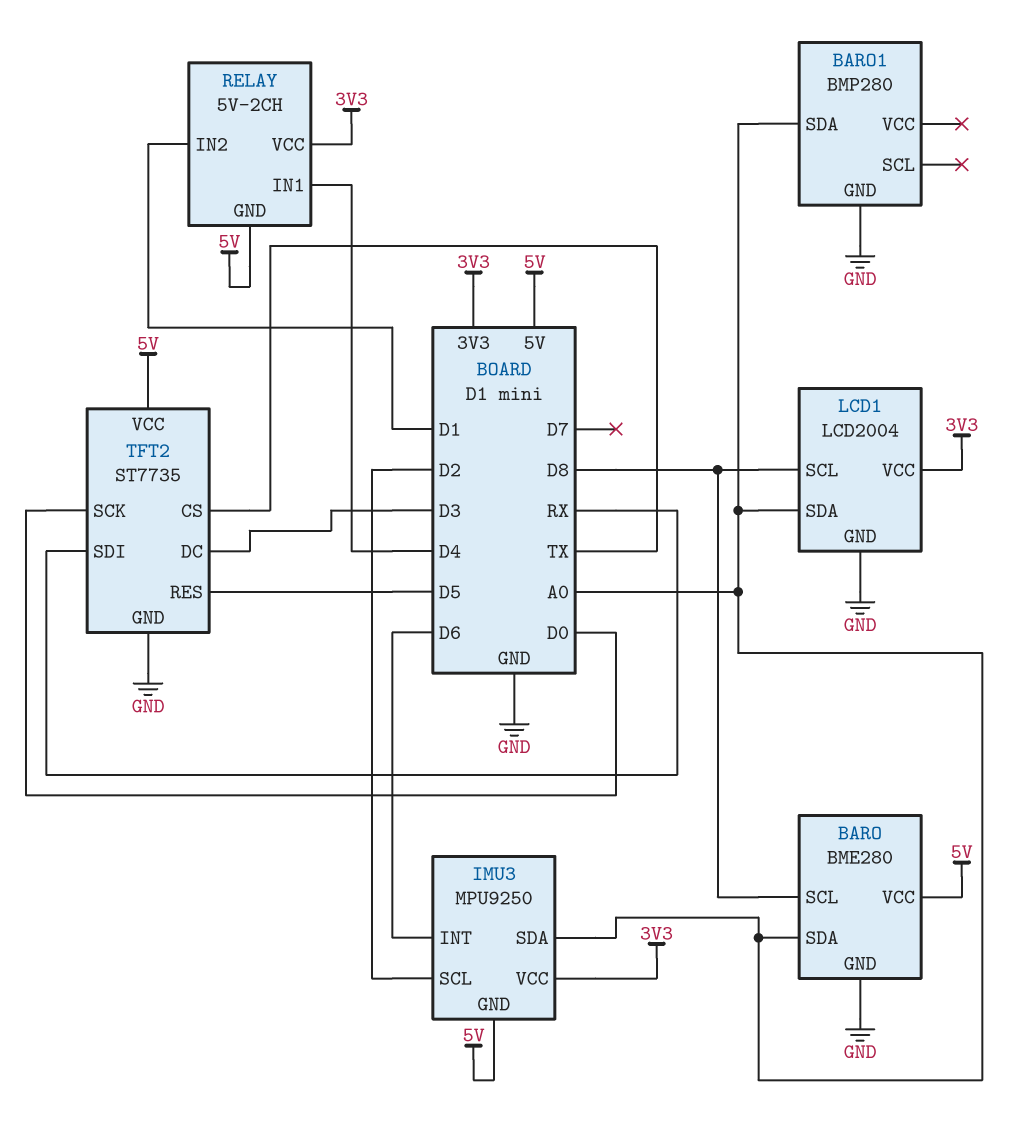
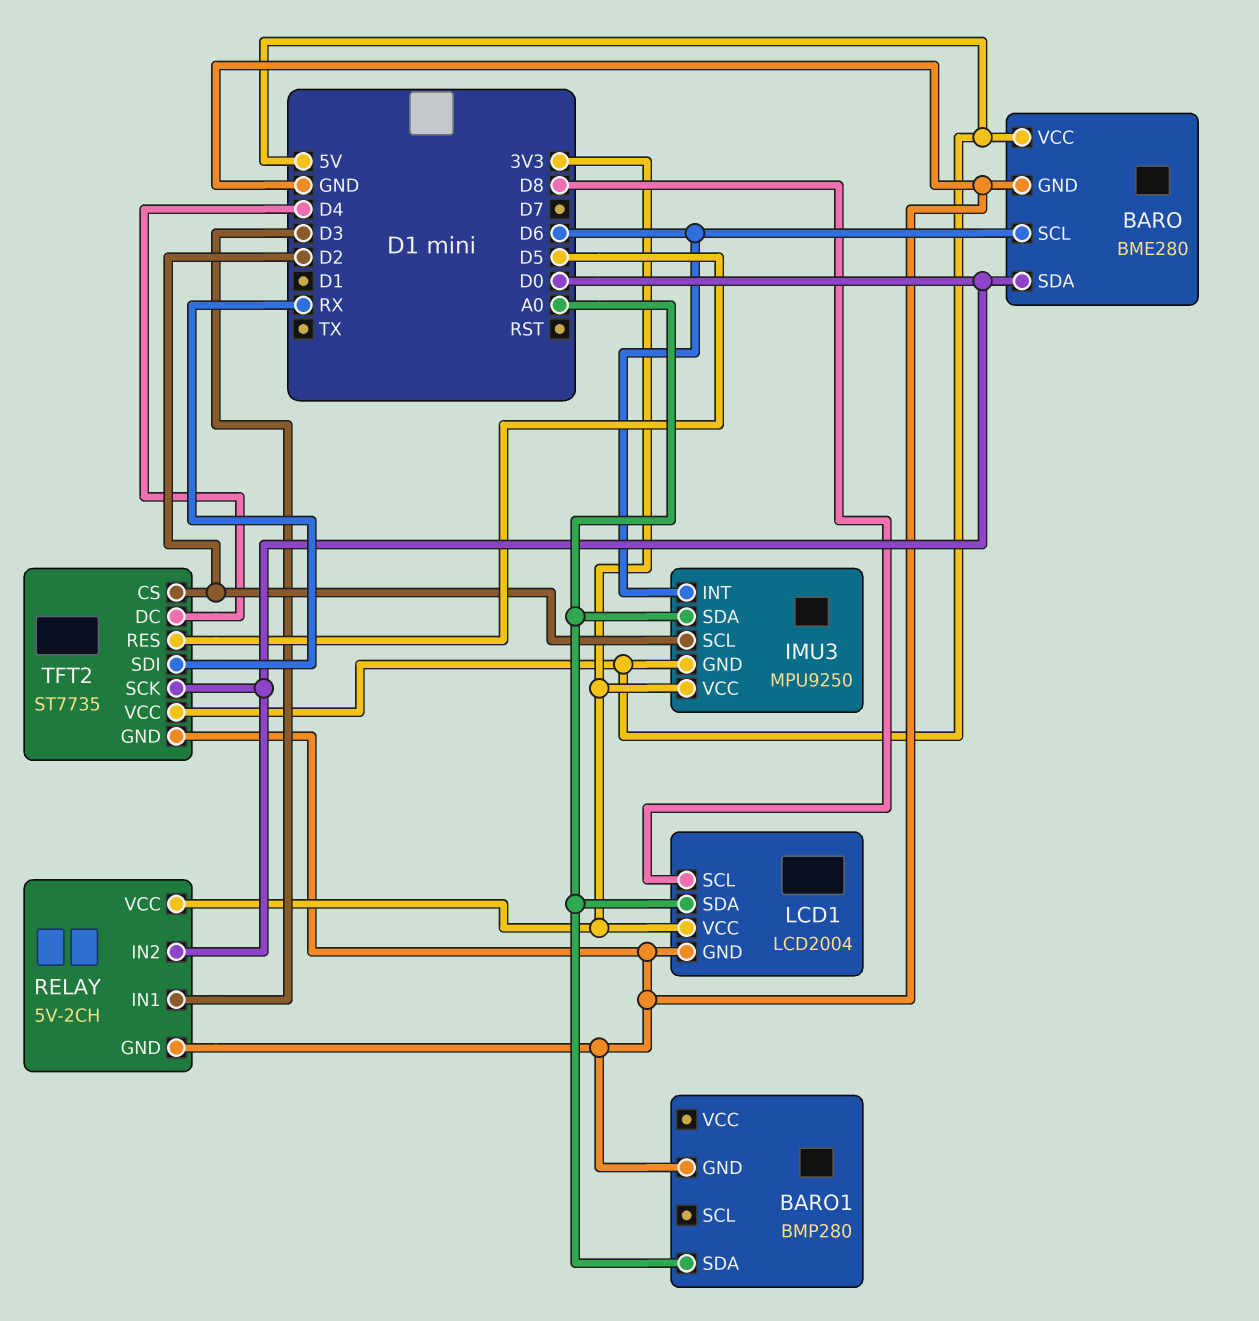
BARO pin SCL: D8 -> D6
BARO pin SDA: A0 -> D0
RELAY pin GND: 5V -> GND
RELAY pin IN1: D4 -> D3
RELAY pin IN2: D1 -> D0
TFT2 pin CS: TX -> D2
TFT2 pin DC: D3 -> D4

